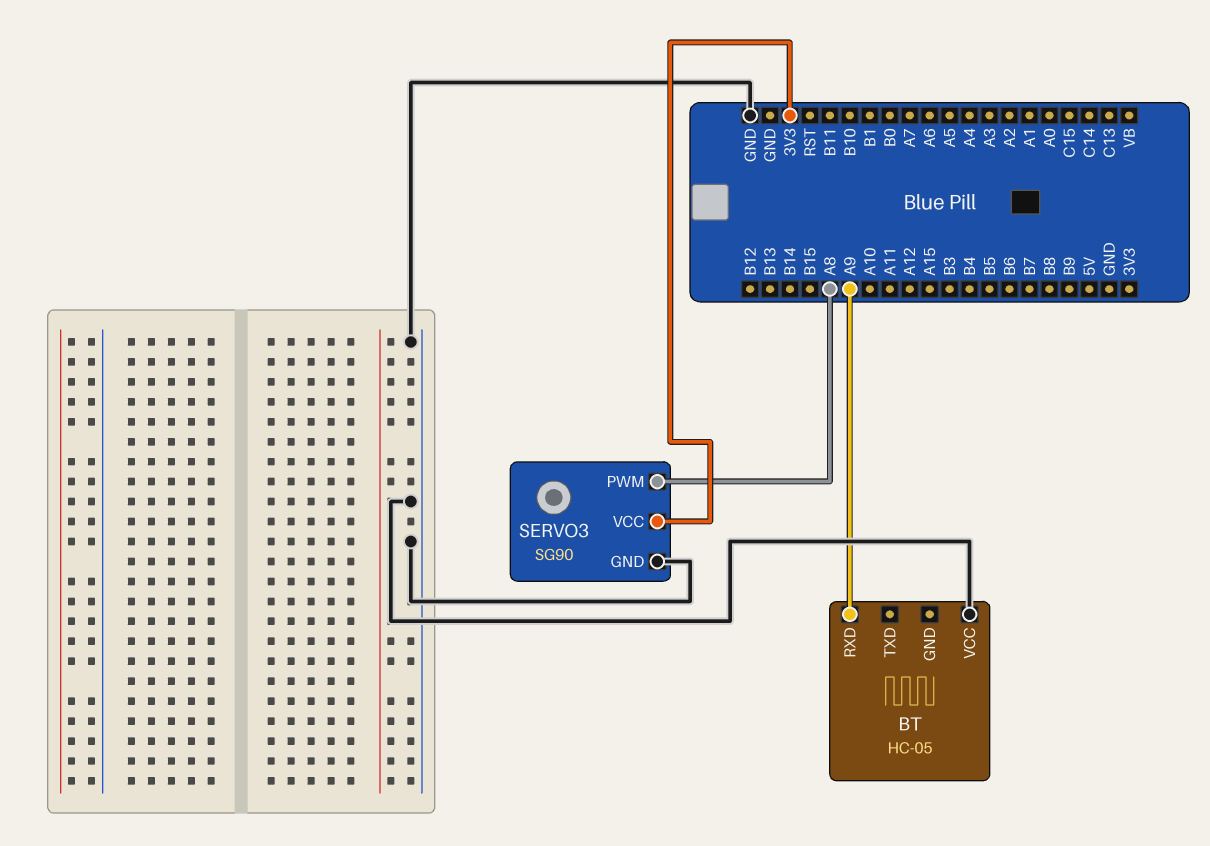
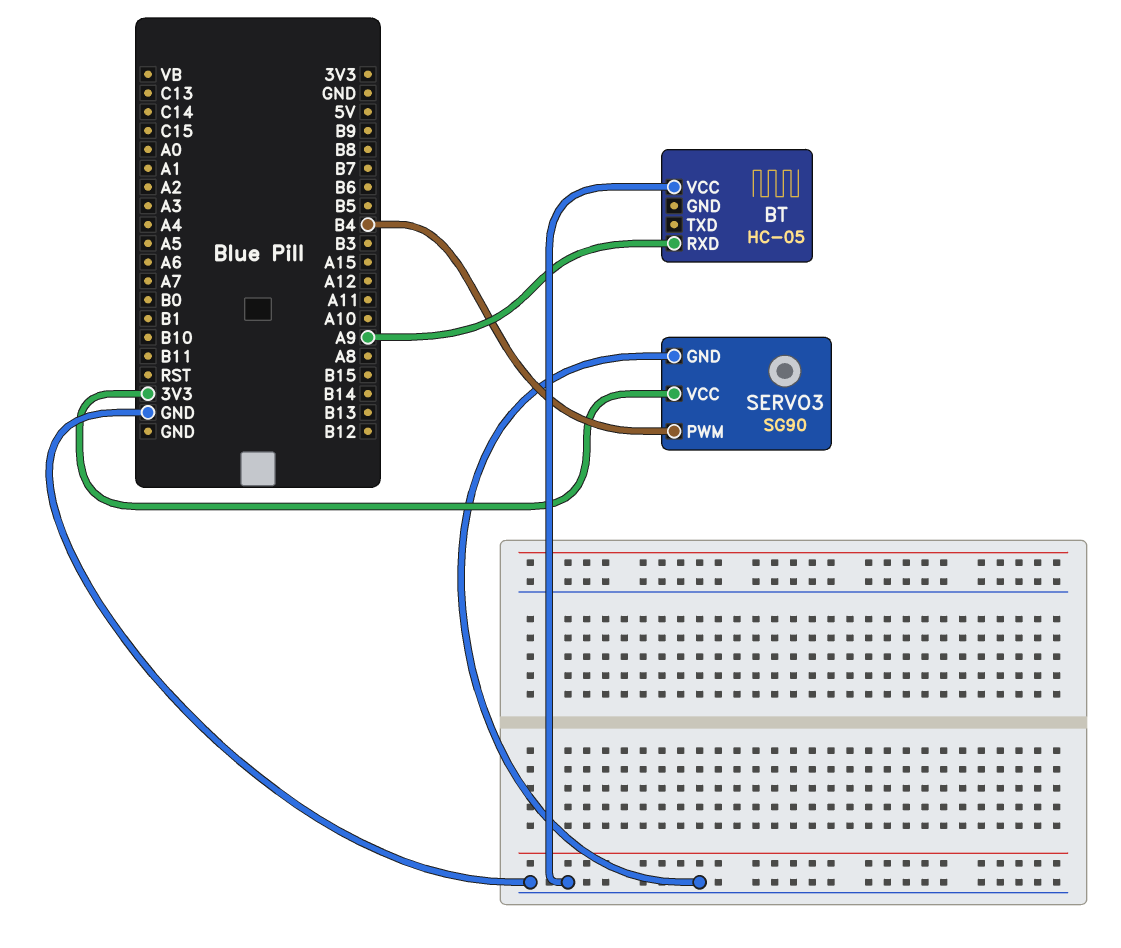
SERVO3 pin PWM: A8 -> B4

